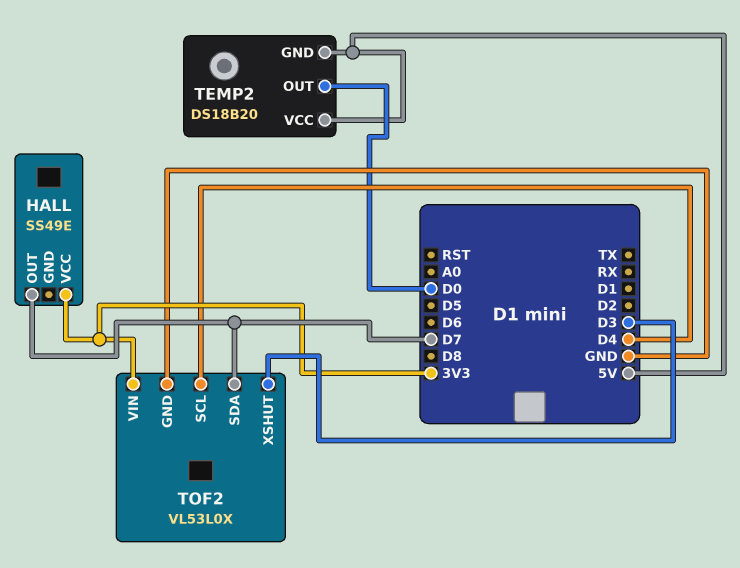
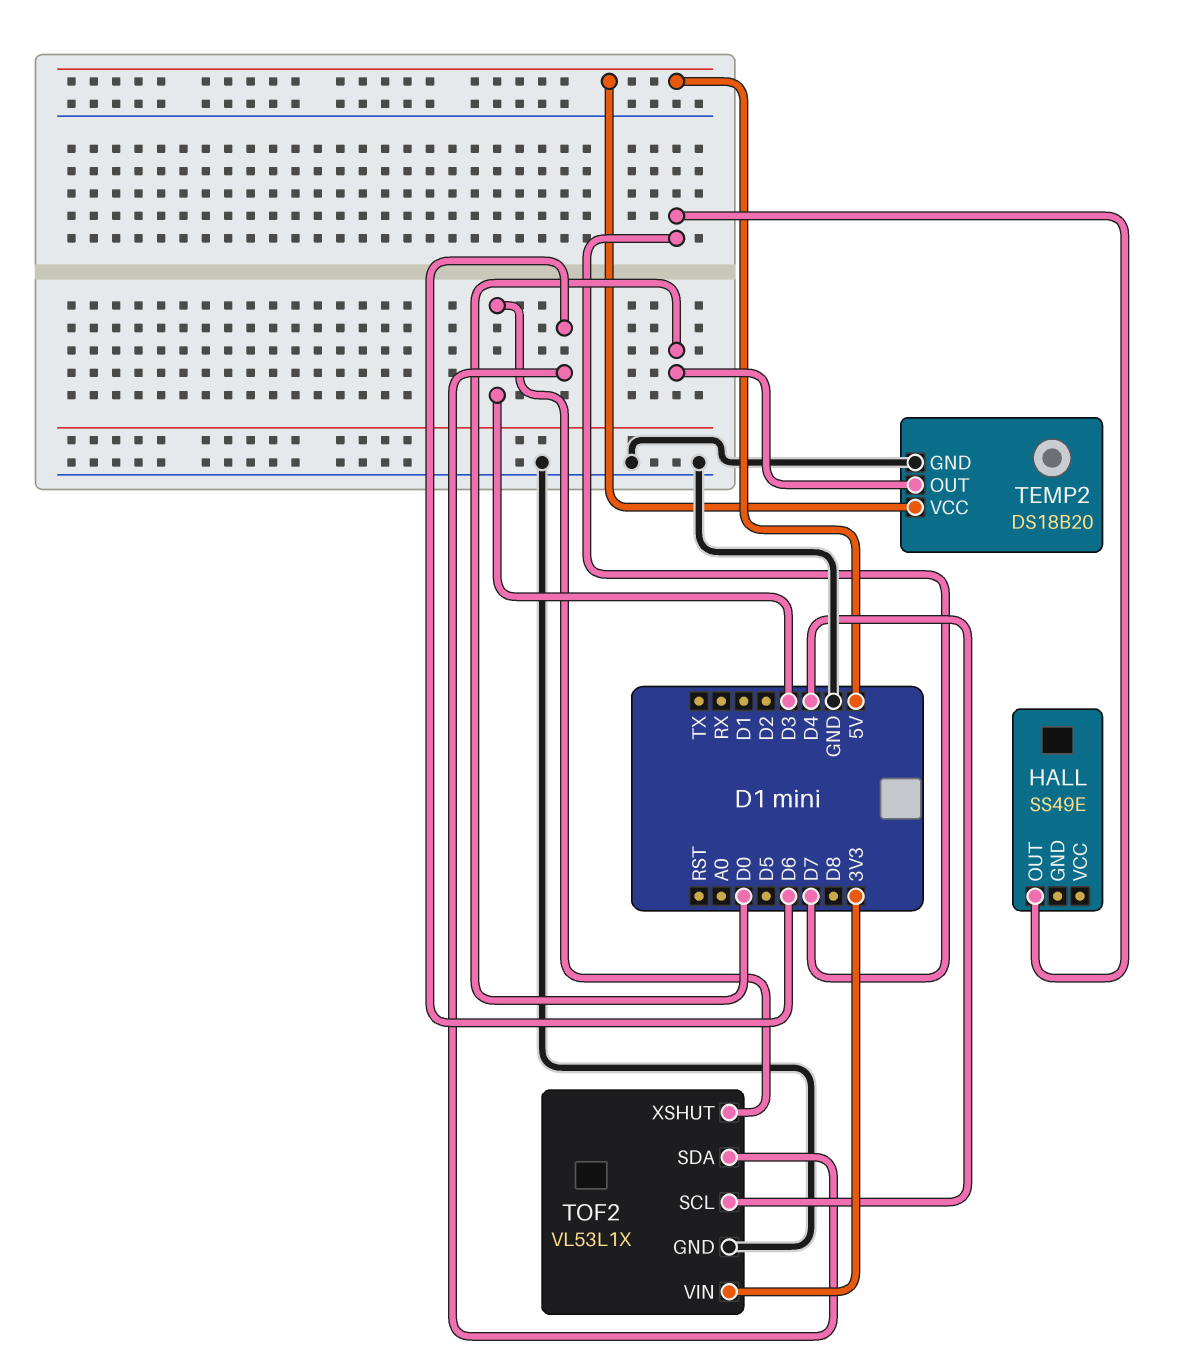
HALL pin VCC: 3V3 -> none
TEMP2 pin GND: 5V -> GND
TOF2: VL53L0X -> VL53L1X
TOF2 pin SDA: D7 -> D6

